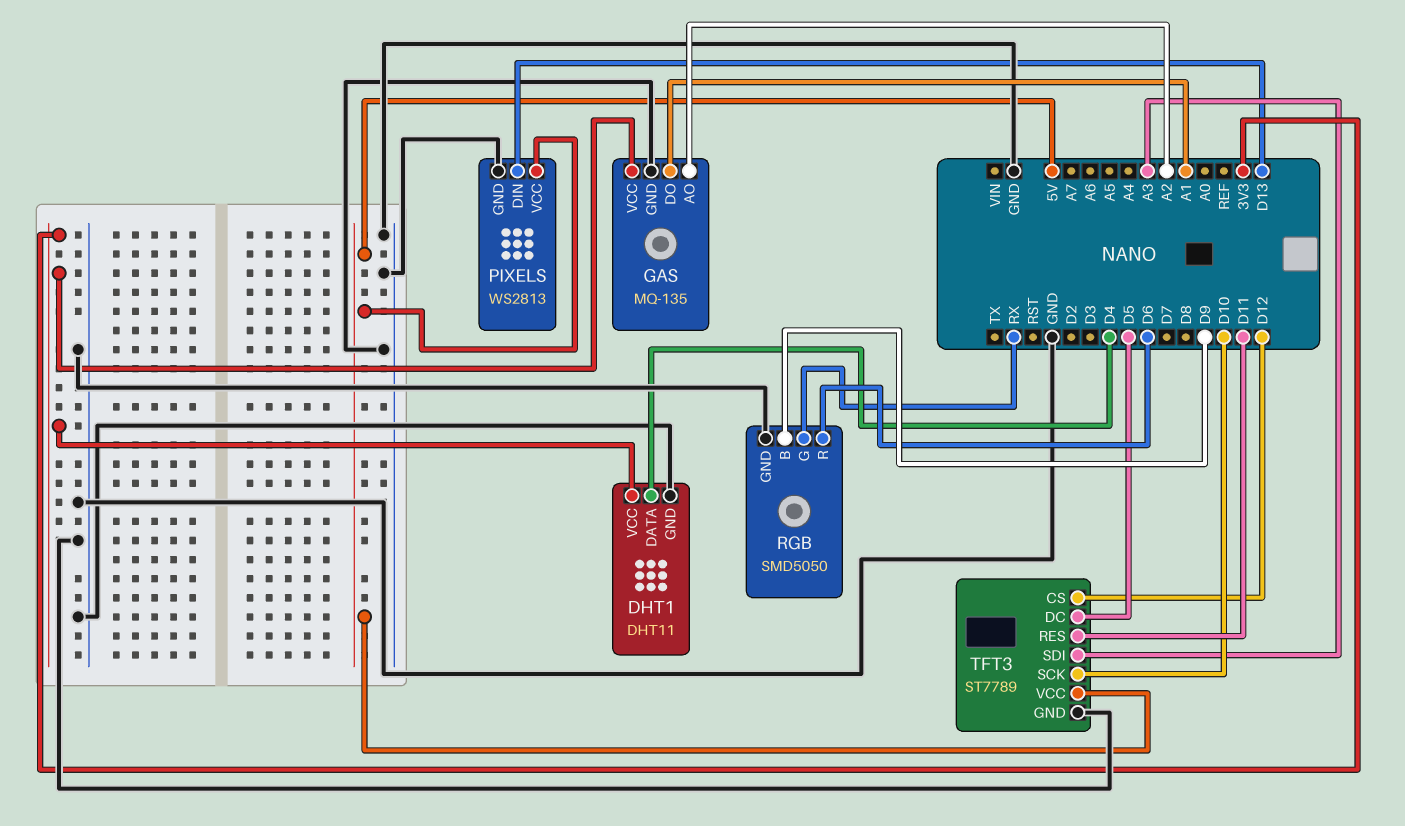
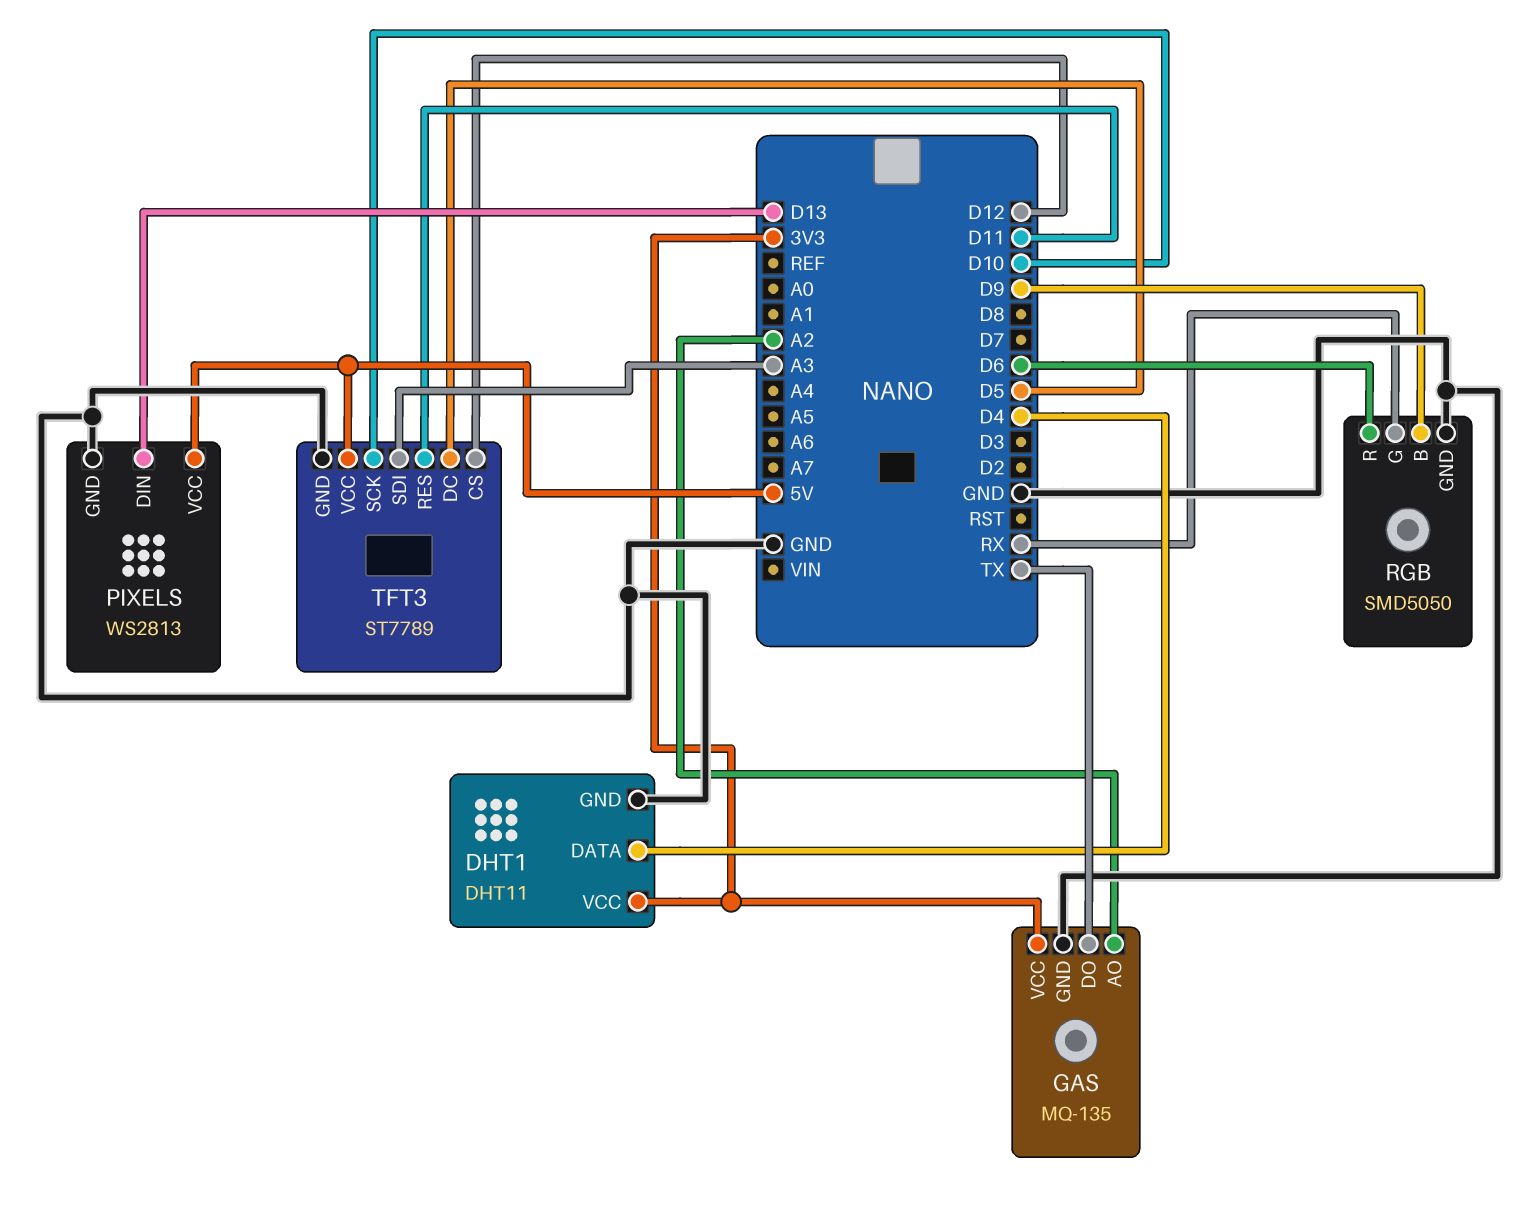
GAS pin DO: A1 -> TX

